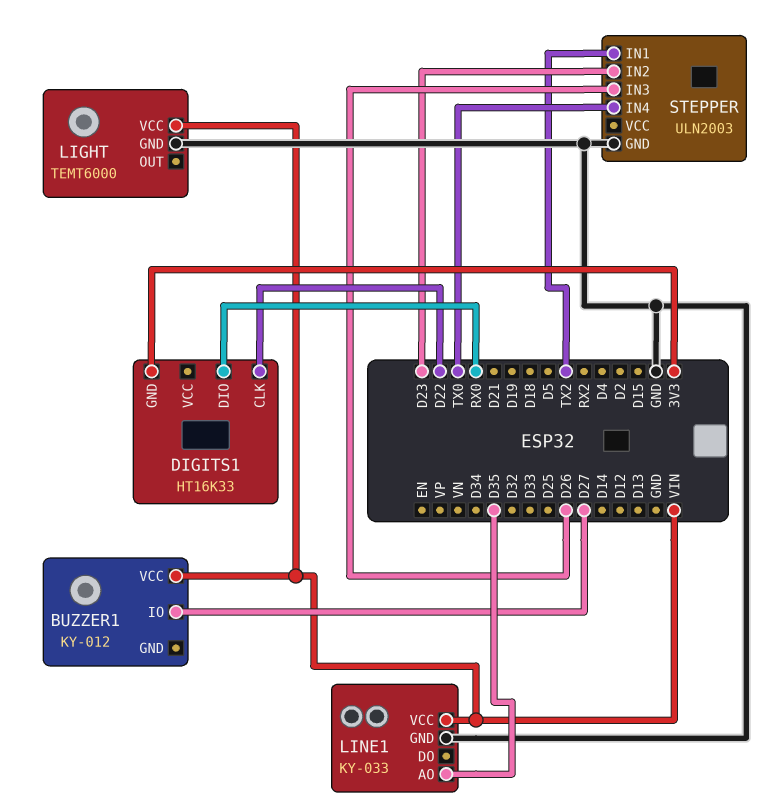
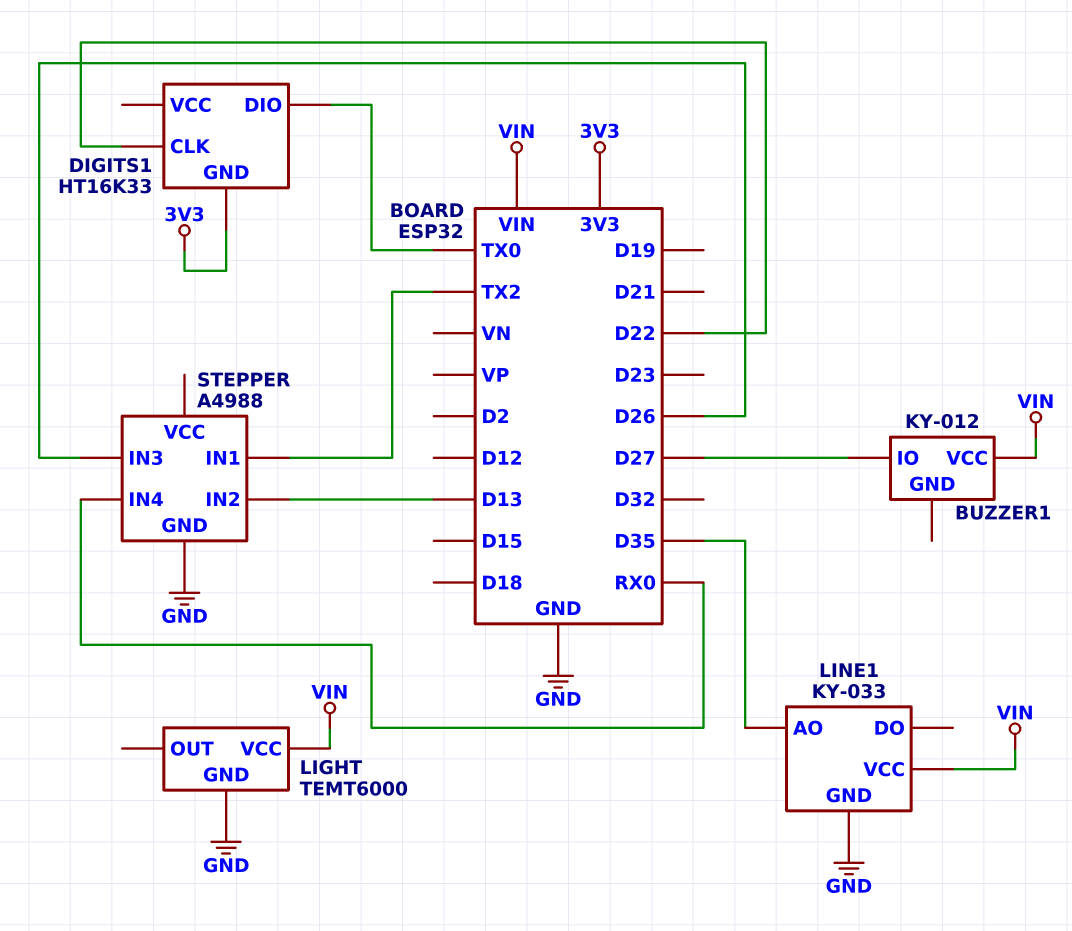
DIGITS1 pin DIO: RX0 -> TX0
STEPPER: ULN2003 -> A4988
STEPPER pin IN2: D23 -> D13
STEPPER pin IN4: TX0 -> RX0

